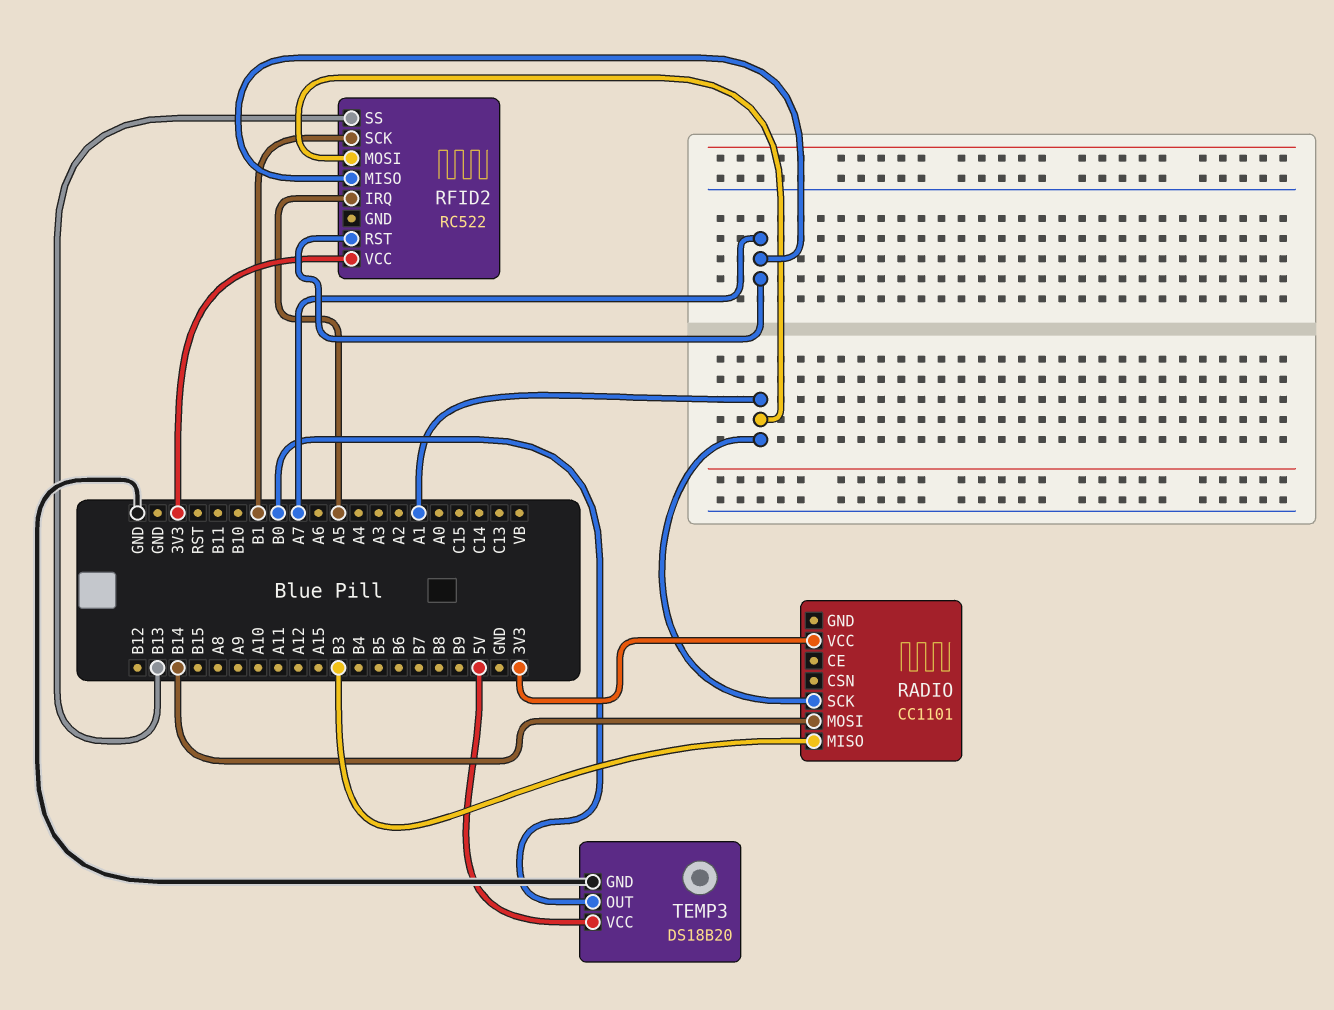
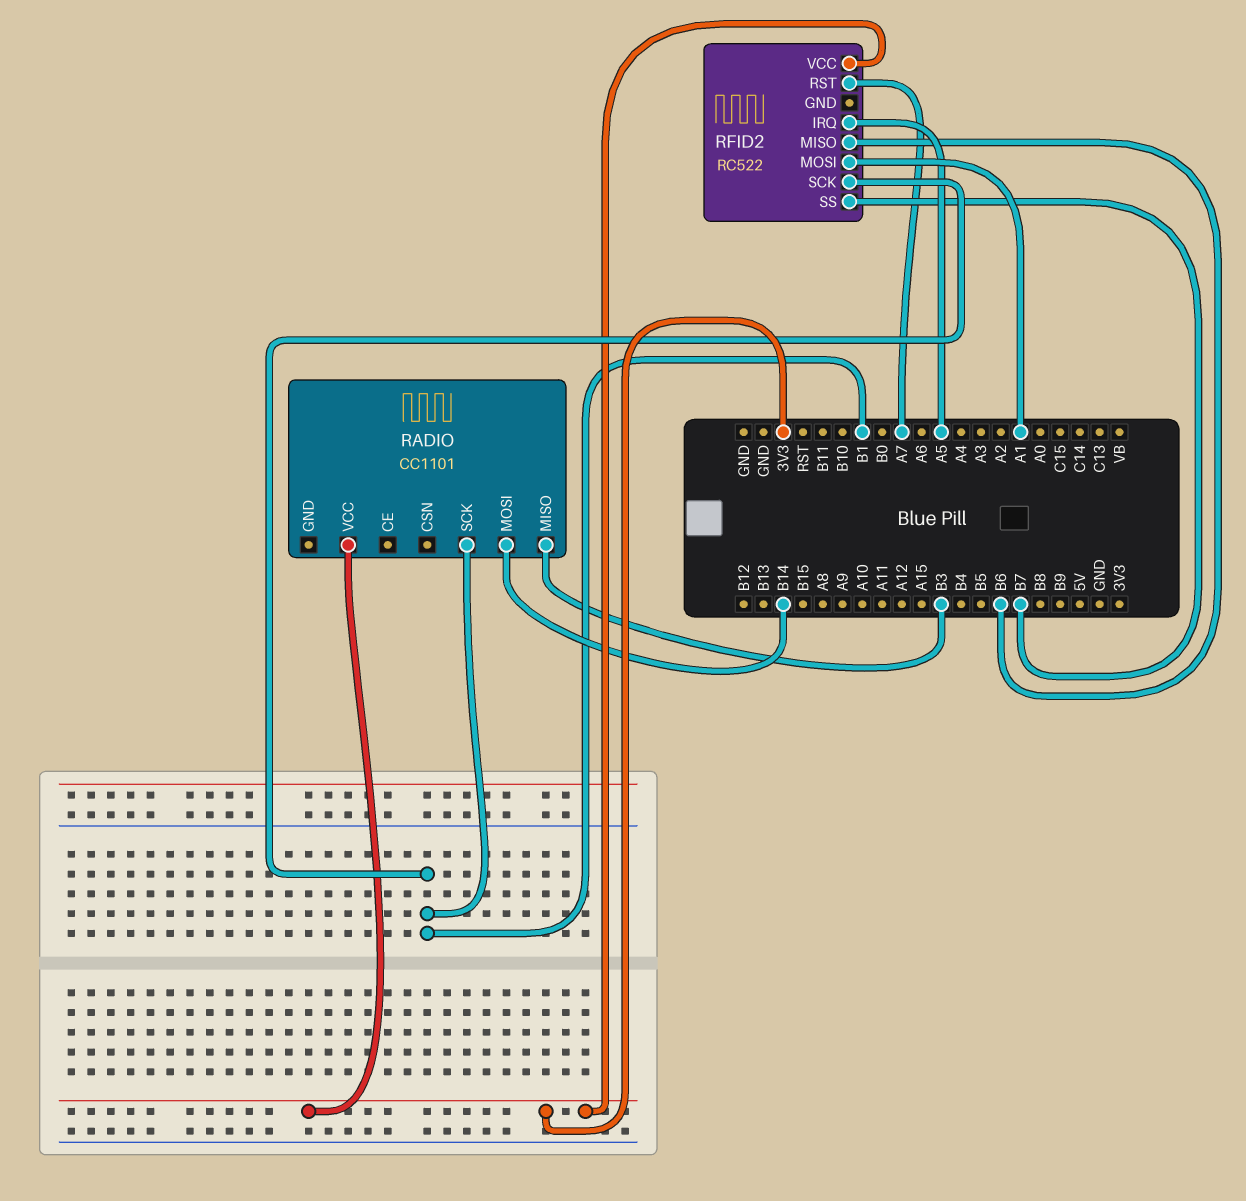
RADIO pin SCK: A1 -> B1
RFID2 pin MISO: A7 -> B6
RFID2 pin SS: B13 -> B7
TEMP3: DS18B20 -> none
TEMP3 pin GND: GND -> none
TEMP3 pin OUT: B0 -> none
TEMP3 pin VCC: 5V -> none

